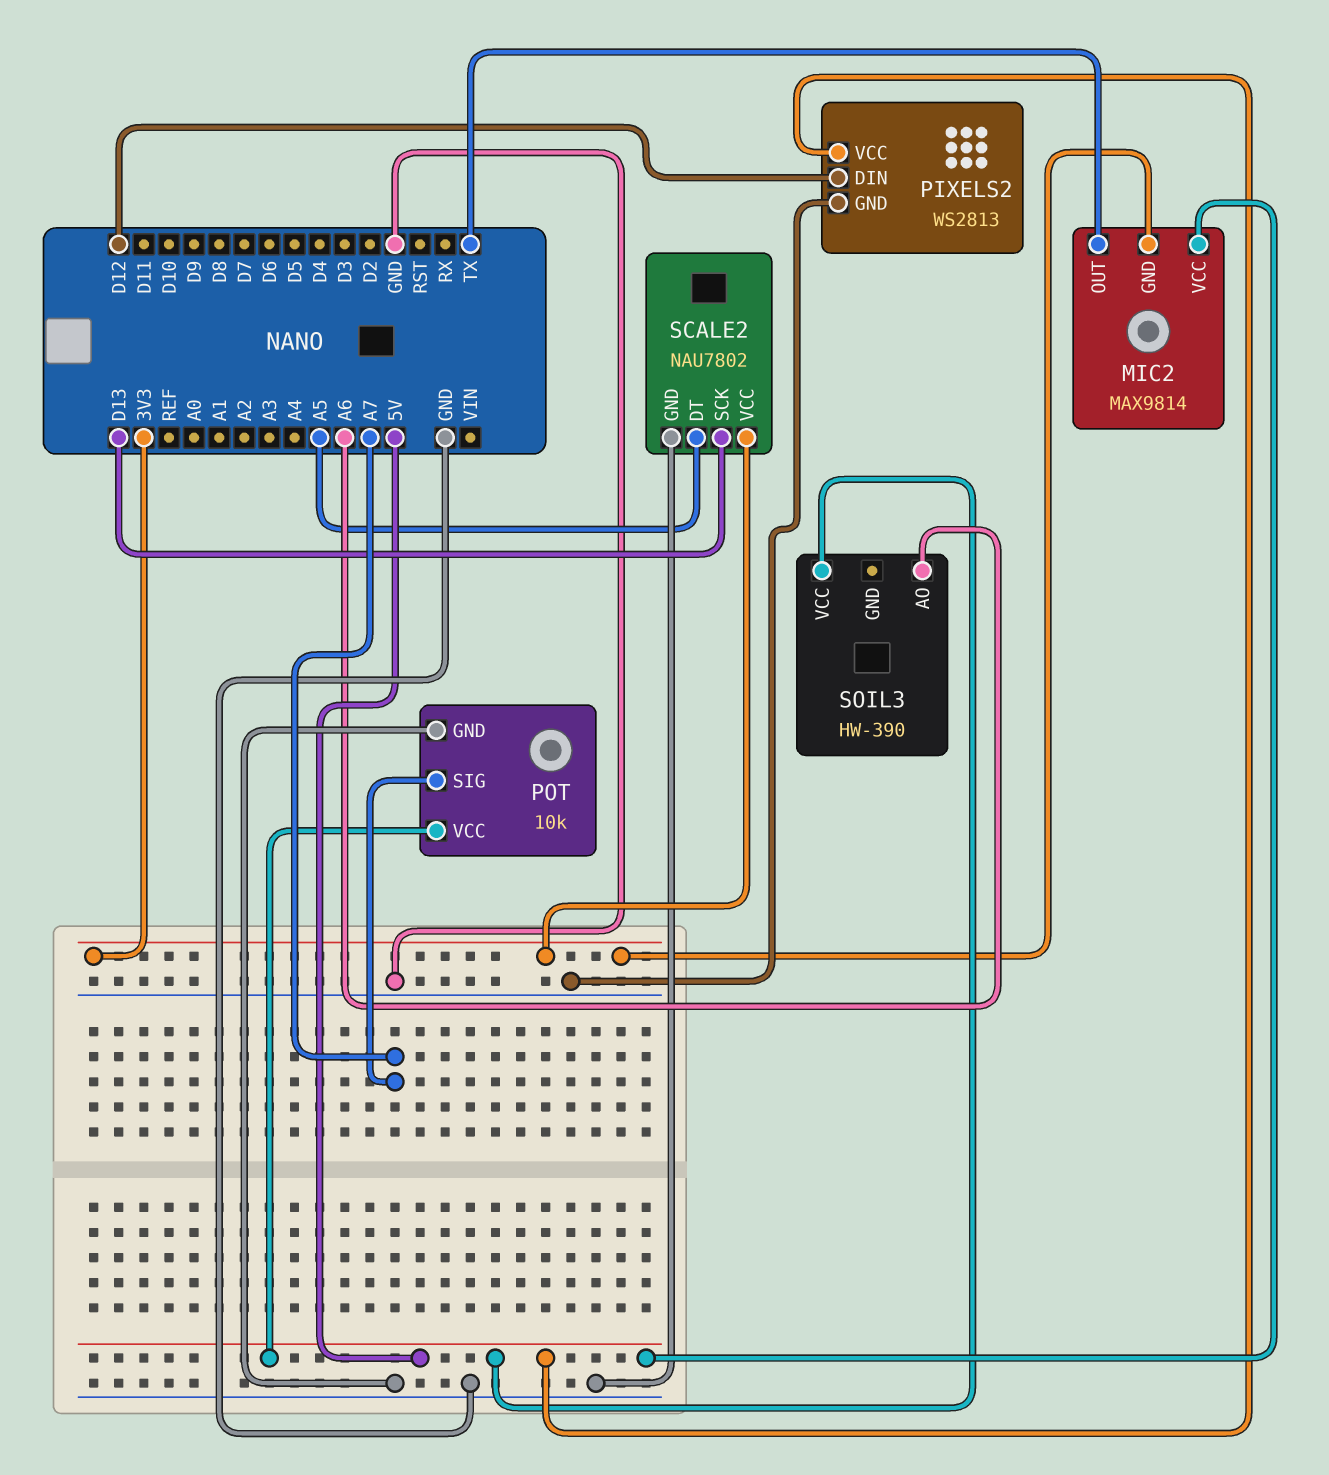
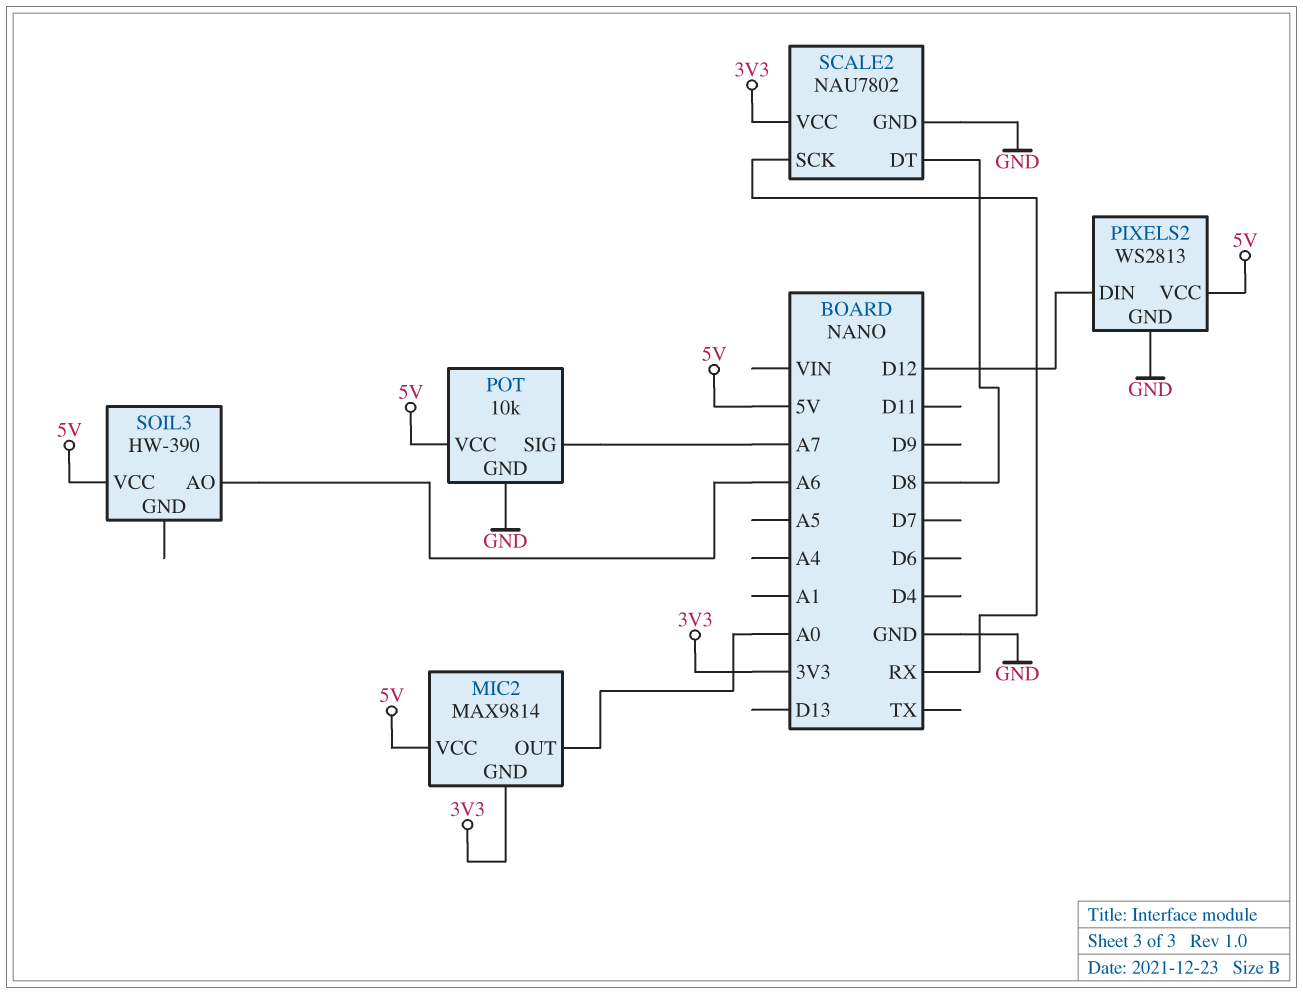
MIC2 pin OUT: TX -> A0
SCALE2 pin DT: A5 -> D8
SCALE2 pin SCK: D13 -> RX

